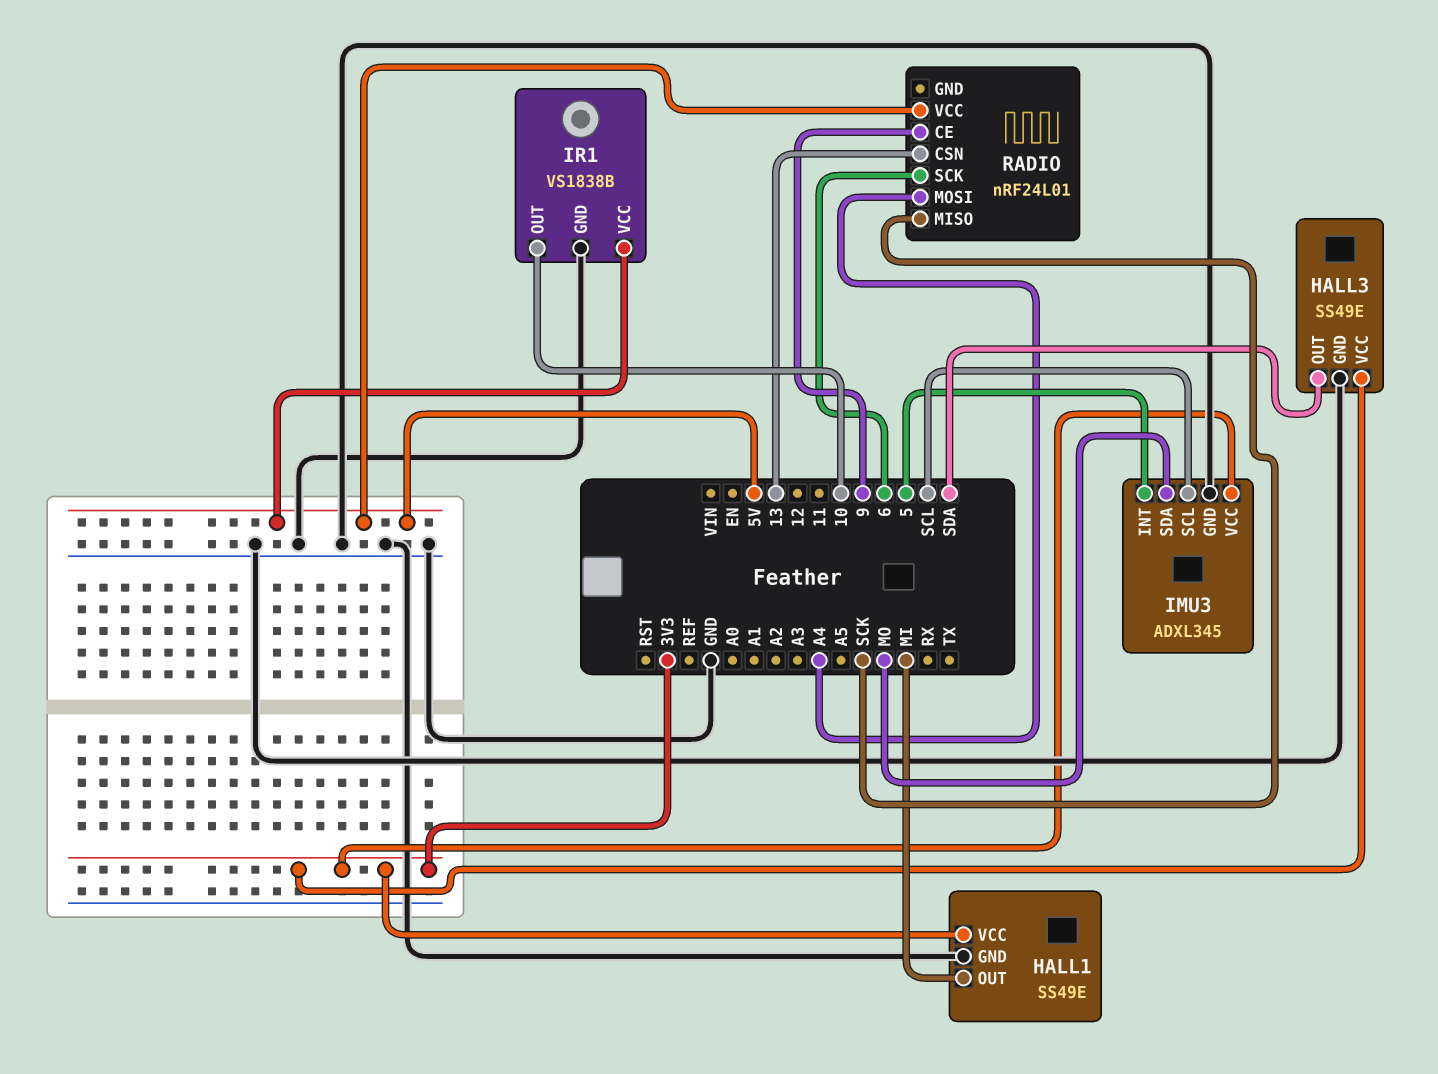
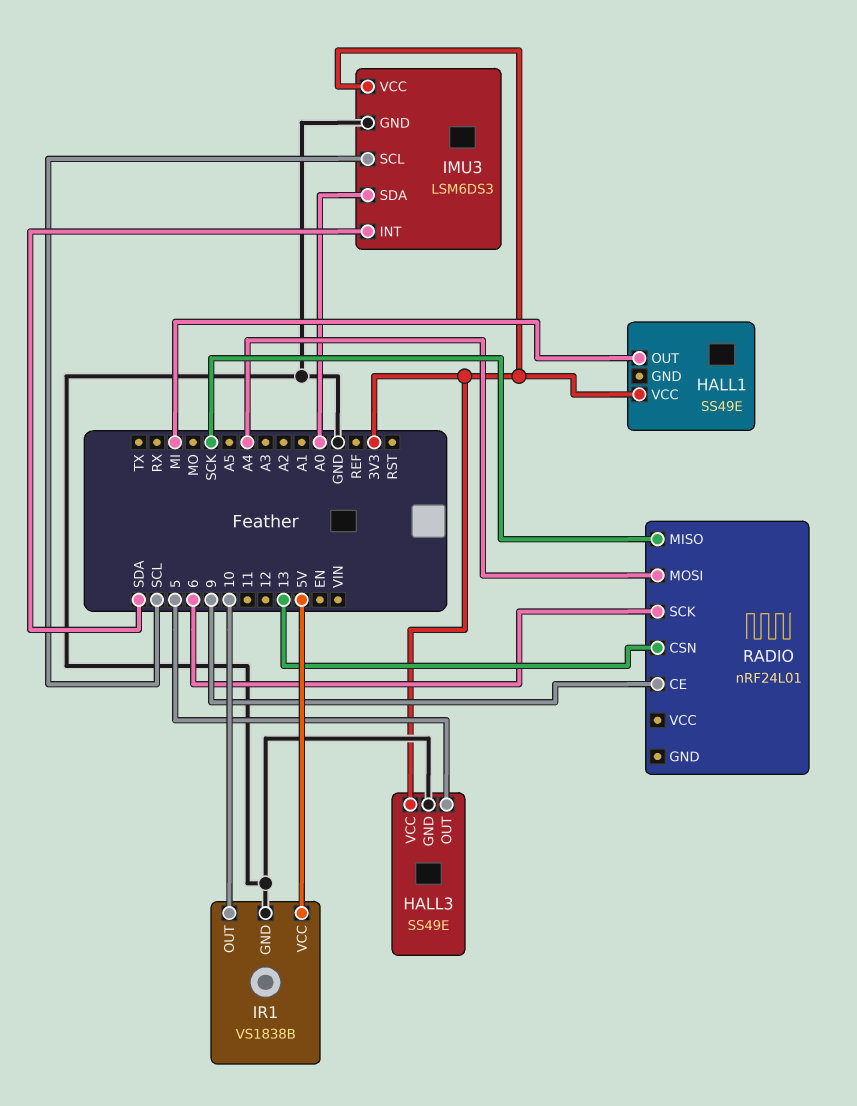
HALL1 pin GND: GND -> none
HALL3 pin OUT: SDA -> 5
IMU3: ADXL345 -> LSM6DS3
IMU3 pin INT: 5 -> SDA
IMU3 pin SDA: MO -> A0
RADIO pin VCC: 5V -> none

